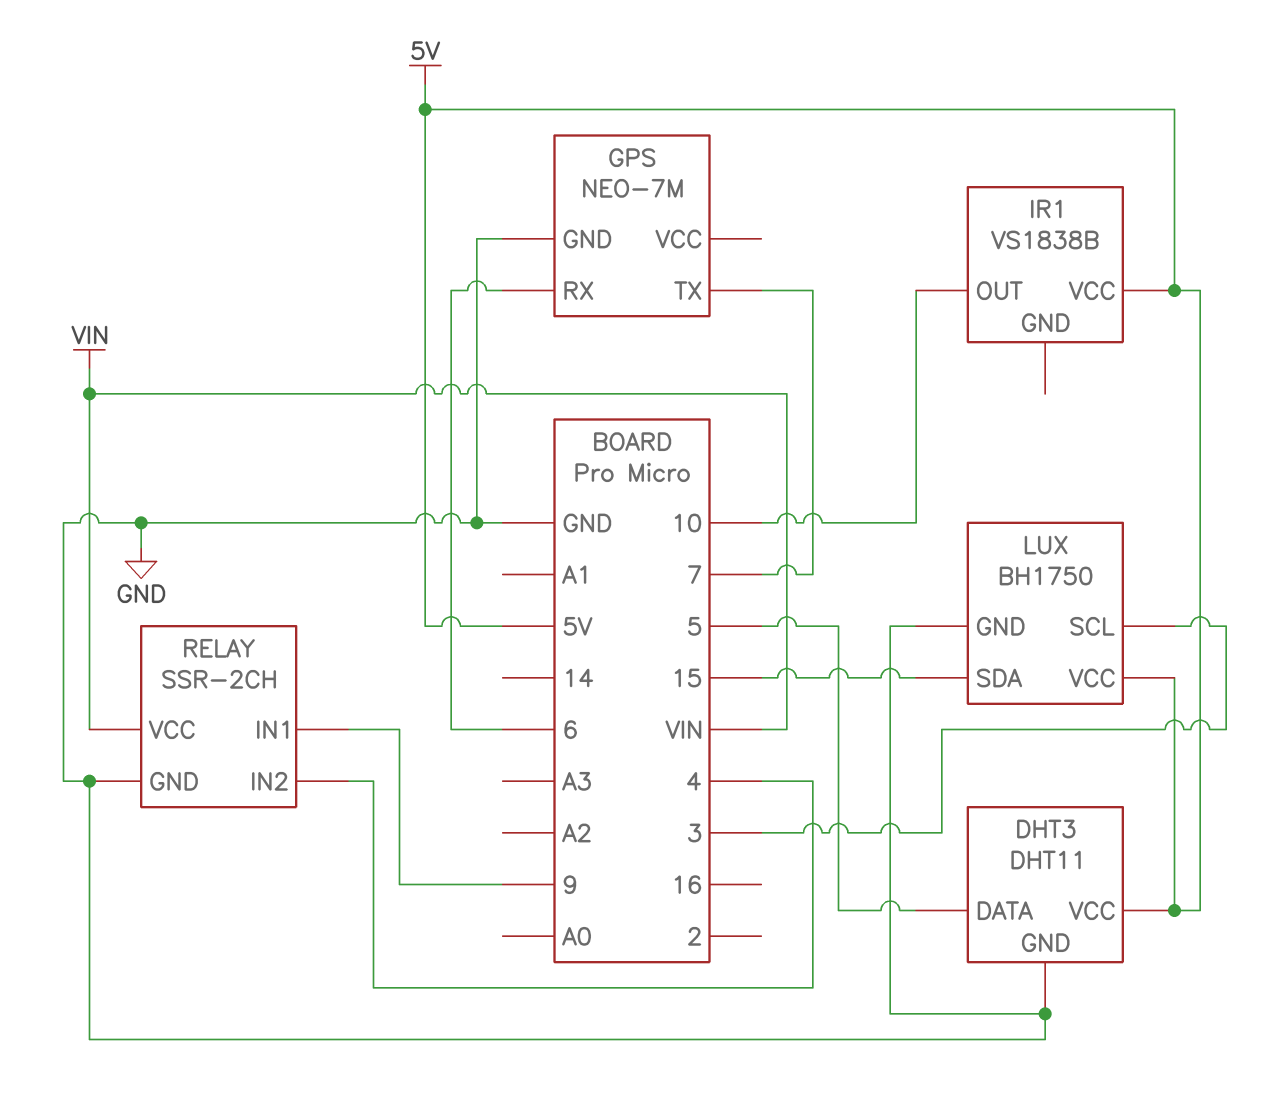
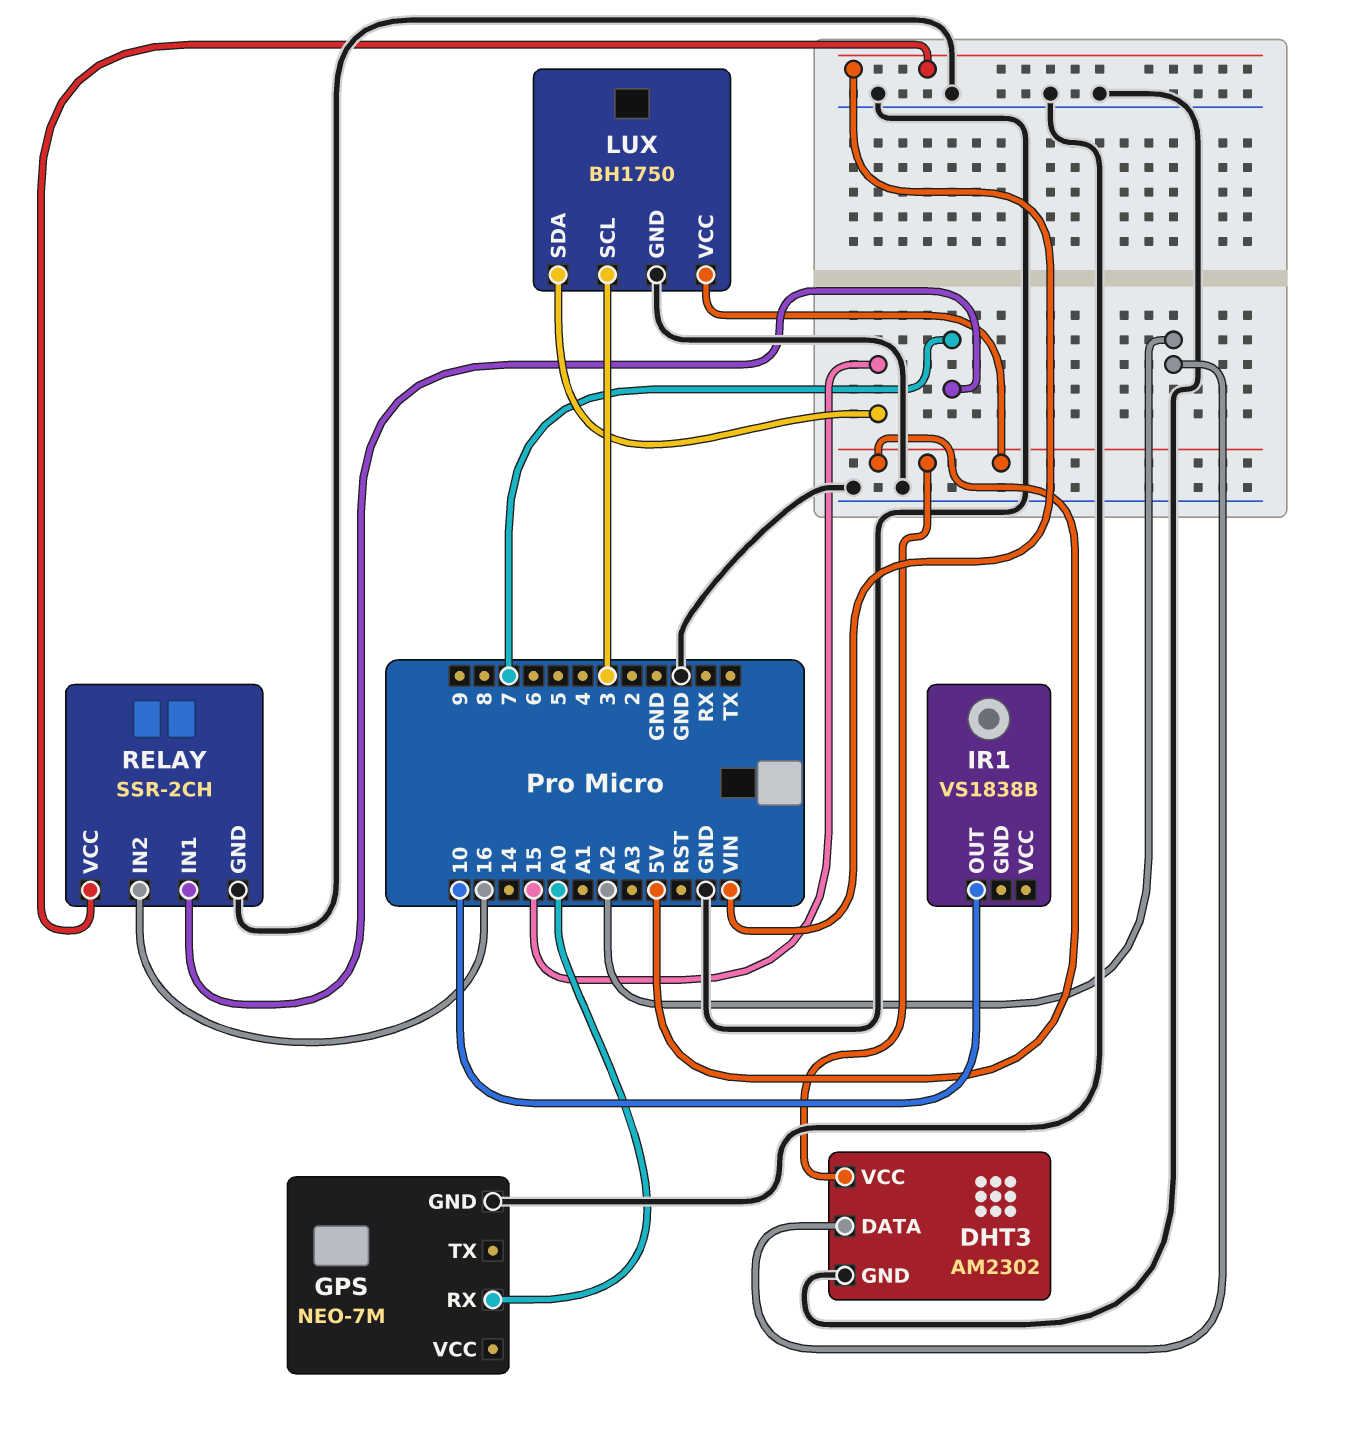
DHT3: DHT11 -> AM2302
DHT3 pin DATA: 5 -> A2
GPS pin RX: 6 -> A0
GPS pin TX: 7 -> none
IR1 pin VCC: 5V -> none
RELAY pin IN1: 9 -> 7
RELAY pin IN2: 4 -> 16

